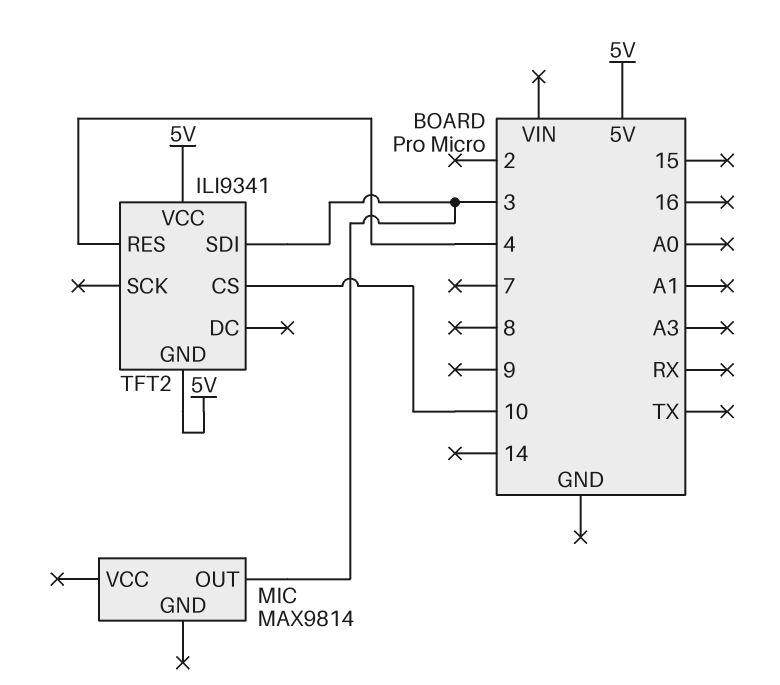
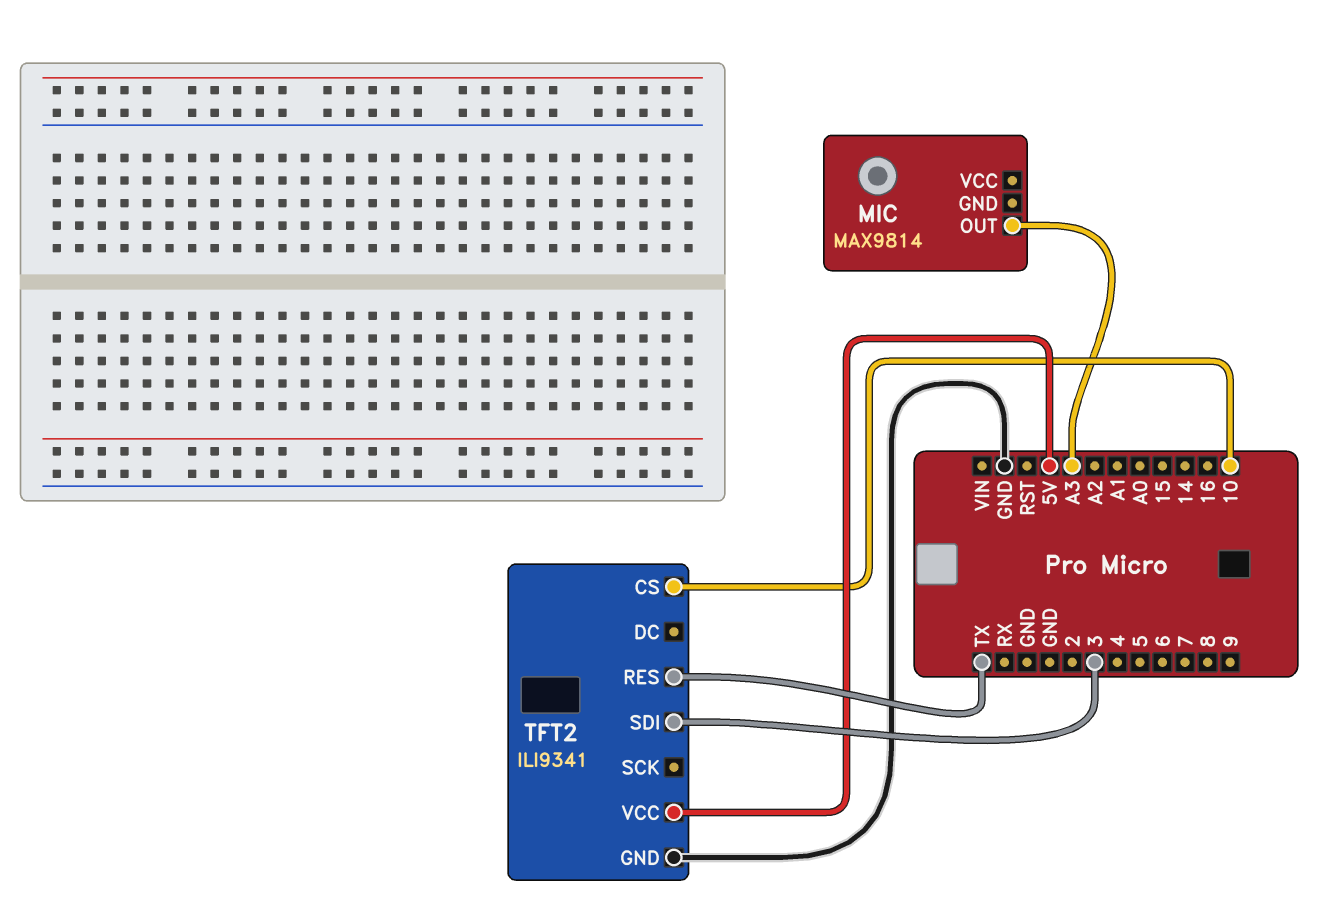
MIC pin OUT: 3 -> A3
TFT2 pin GND: 5V -> GND
TFT2 pin RES: 4 -> TX

